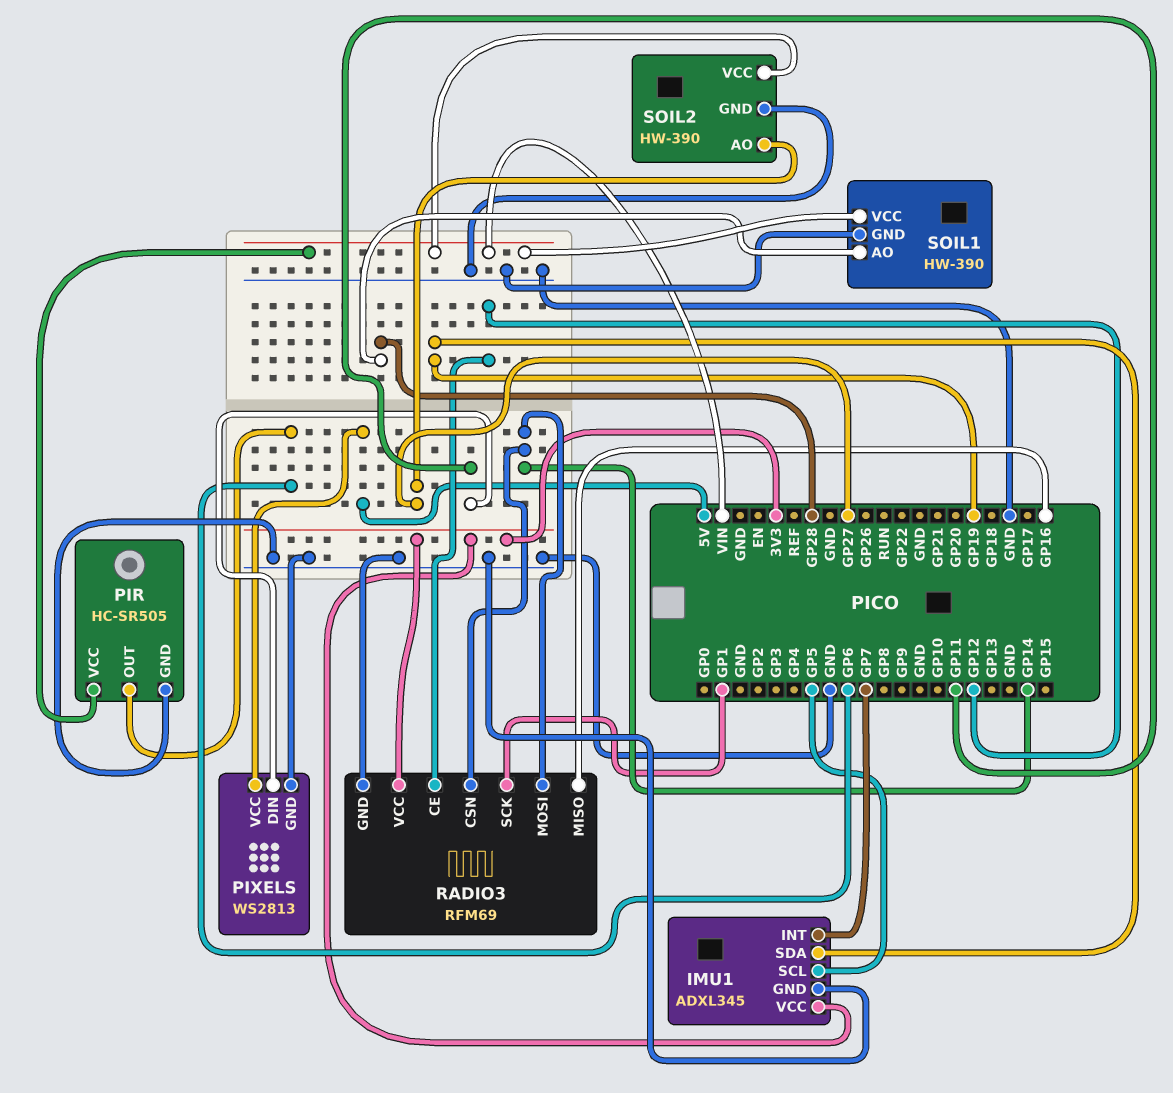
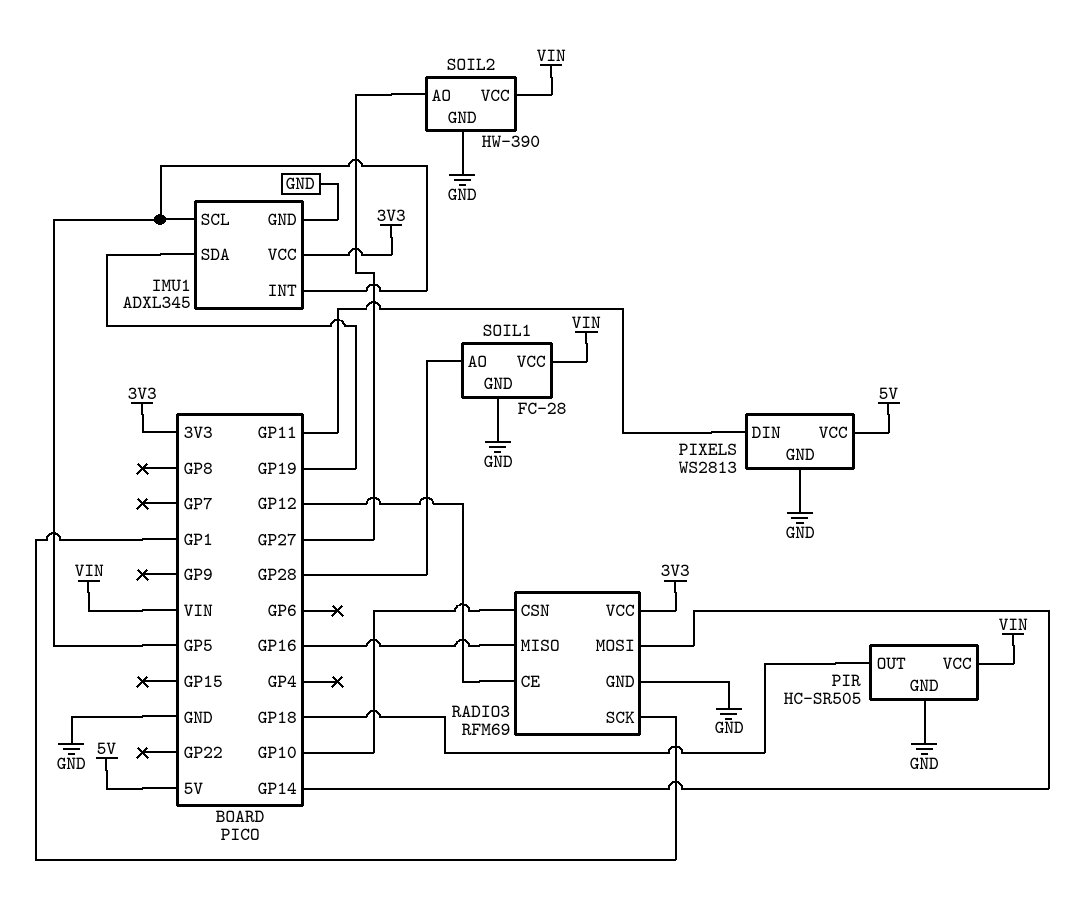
IMU1 pin INT: GP7 -> GP5
PIR pin OUT: GP6 -> GP18
RADIO3 pin CSN: GP14 -> GP10
SOIL1: HW-390 -> FC-28

